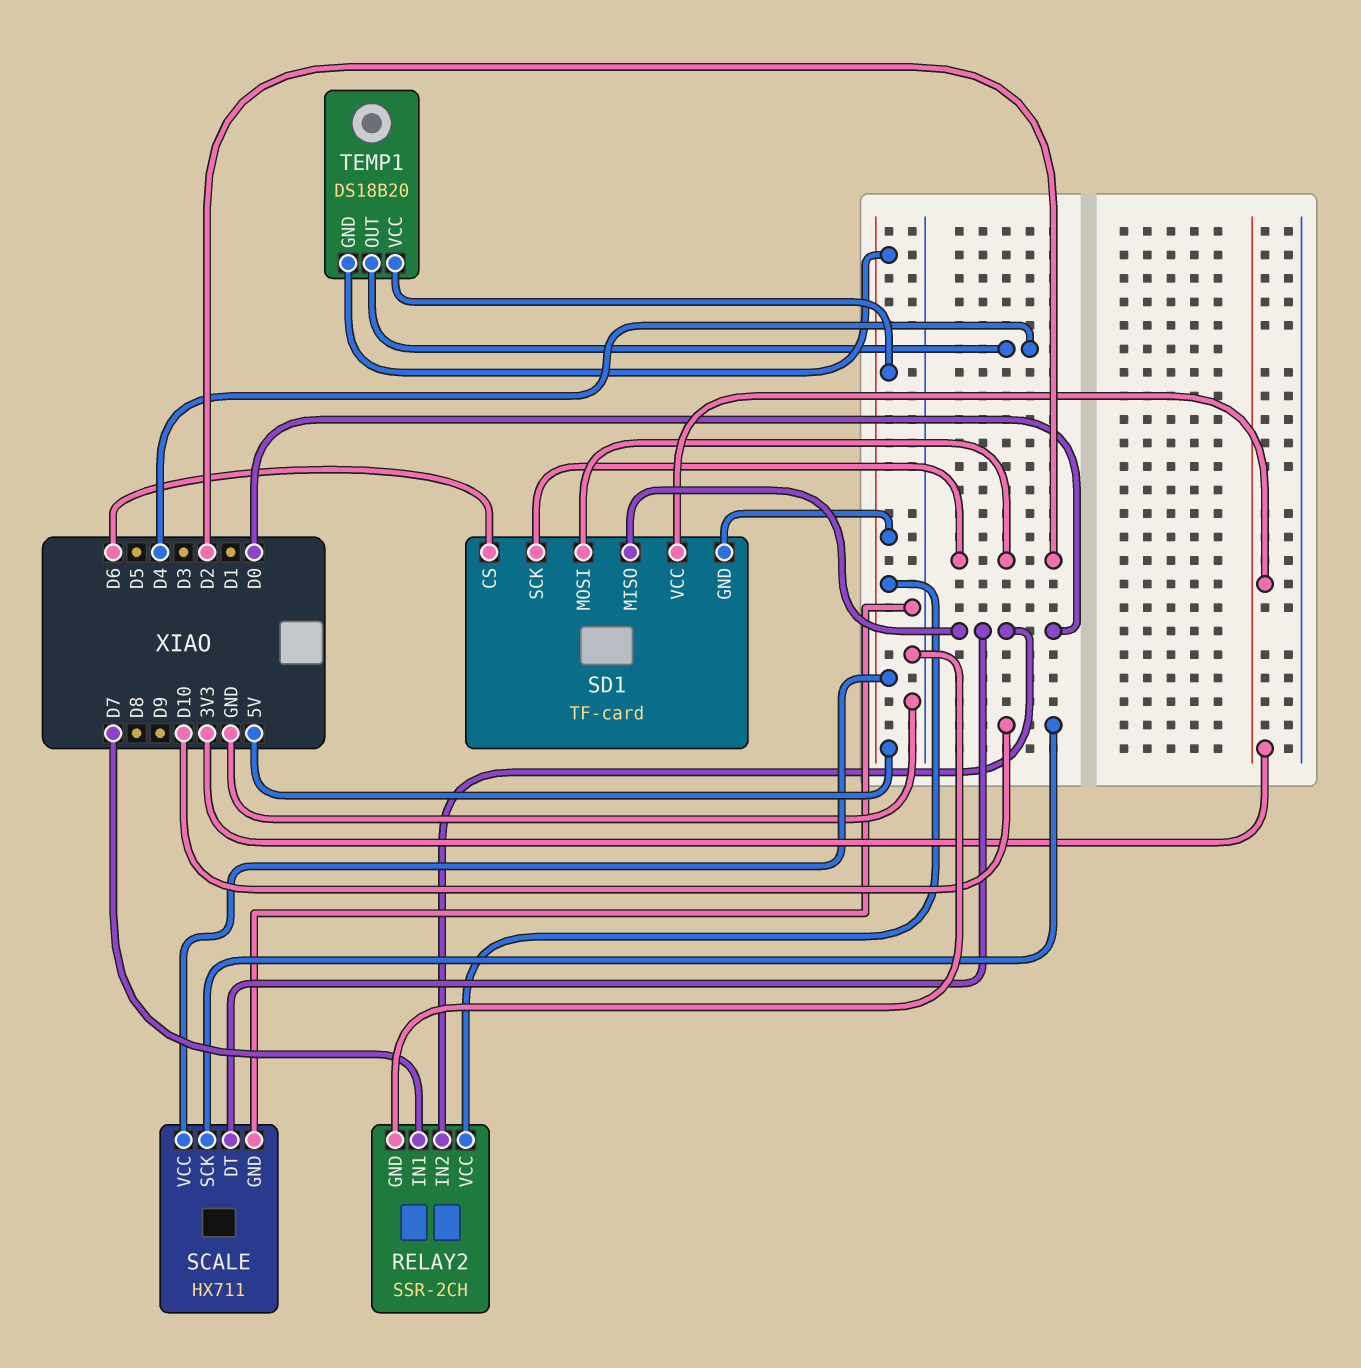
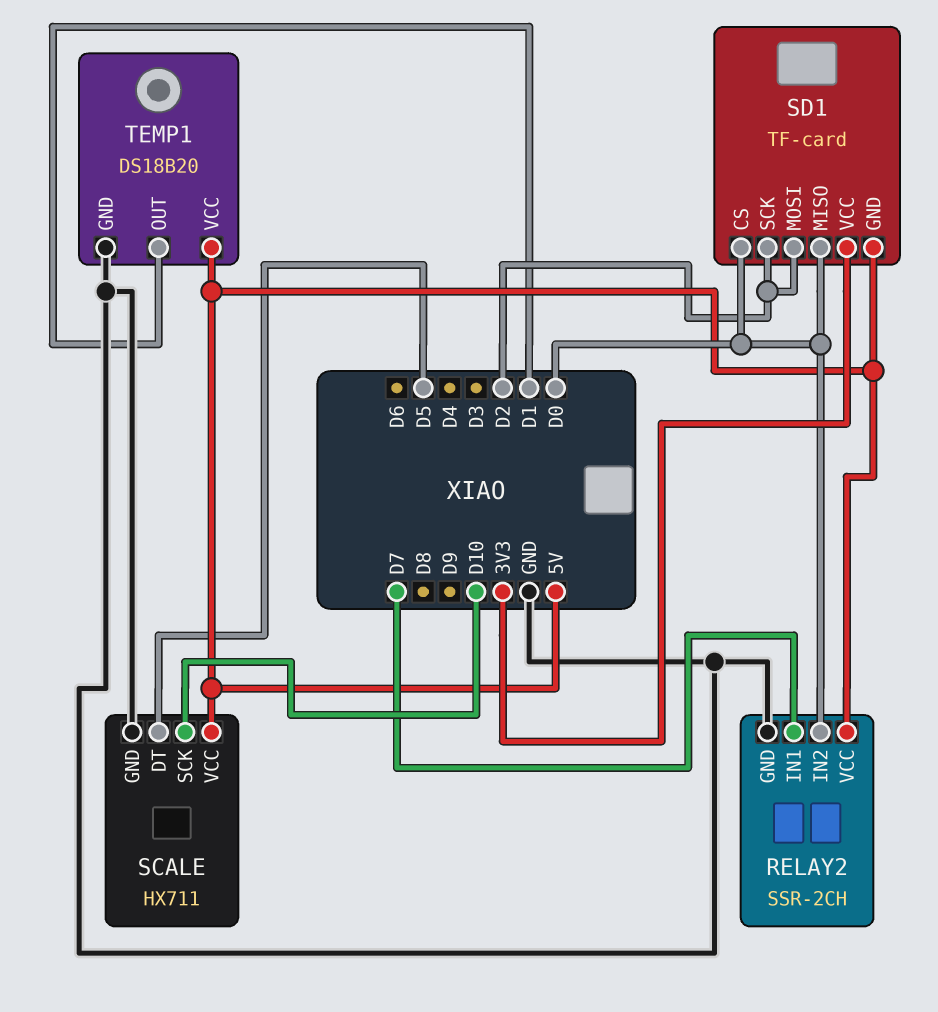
SCALE pin DT: D0 -> D5
SD1 pin CS: D6 -> D0
TEMP1 pin GND: 5V -> GND
TEMP1 pin OUT: D4 -> D1

